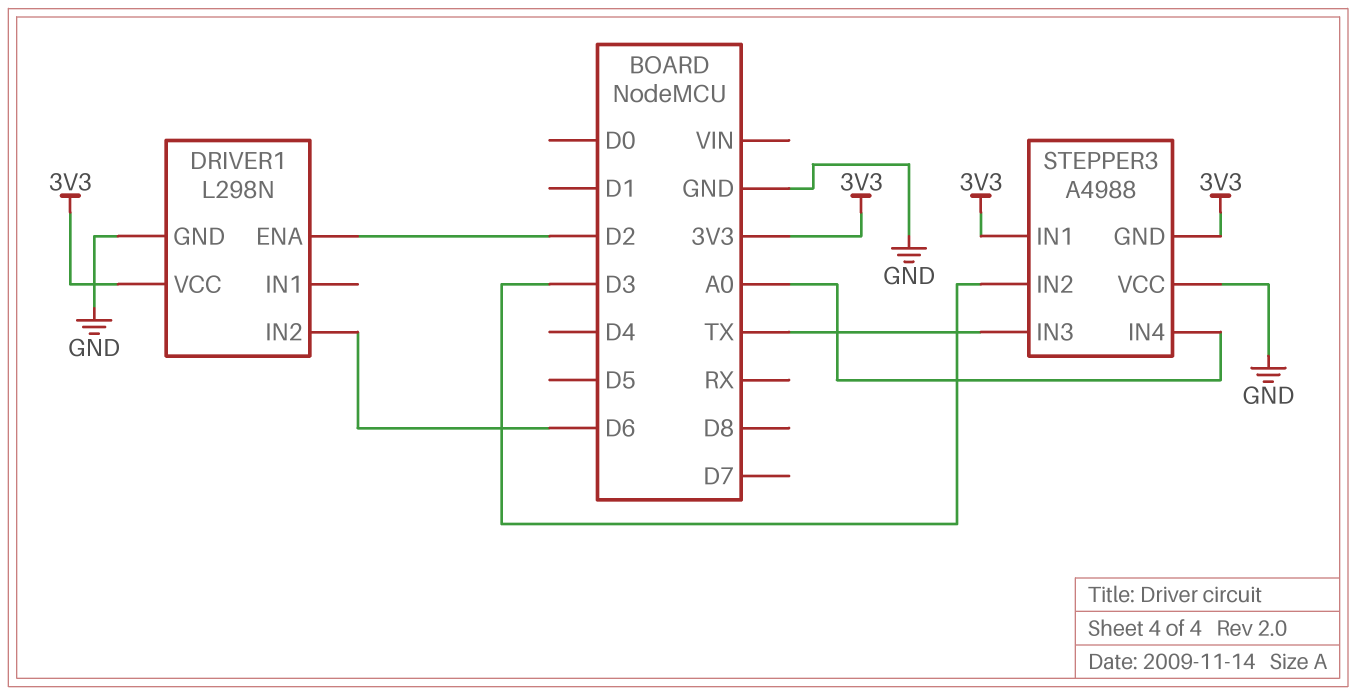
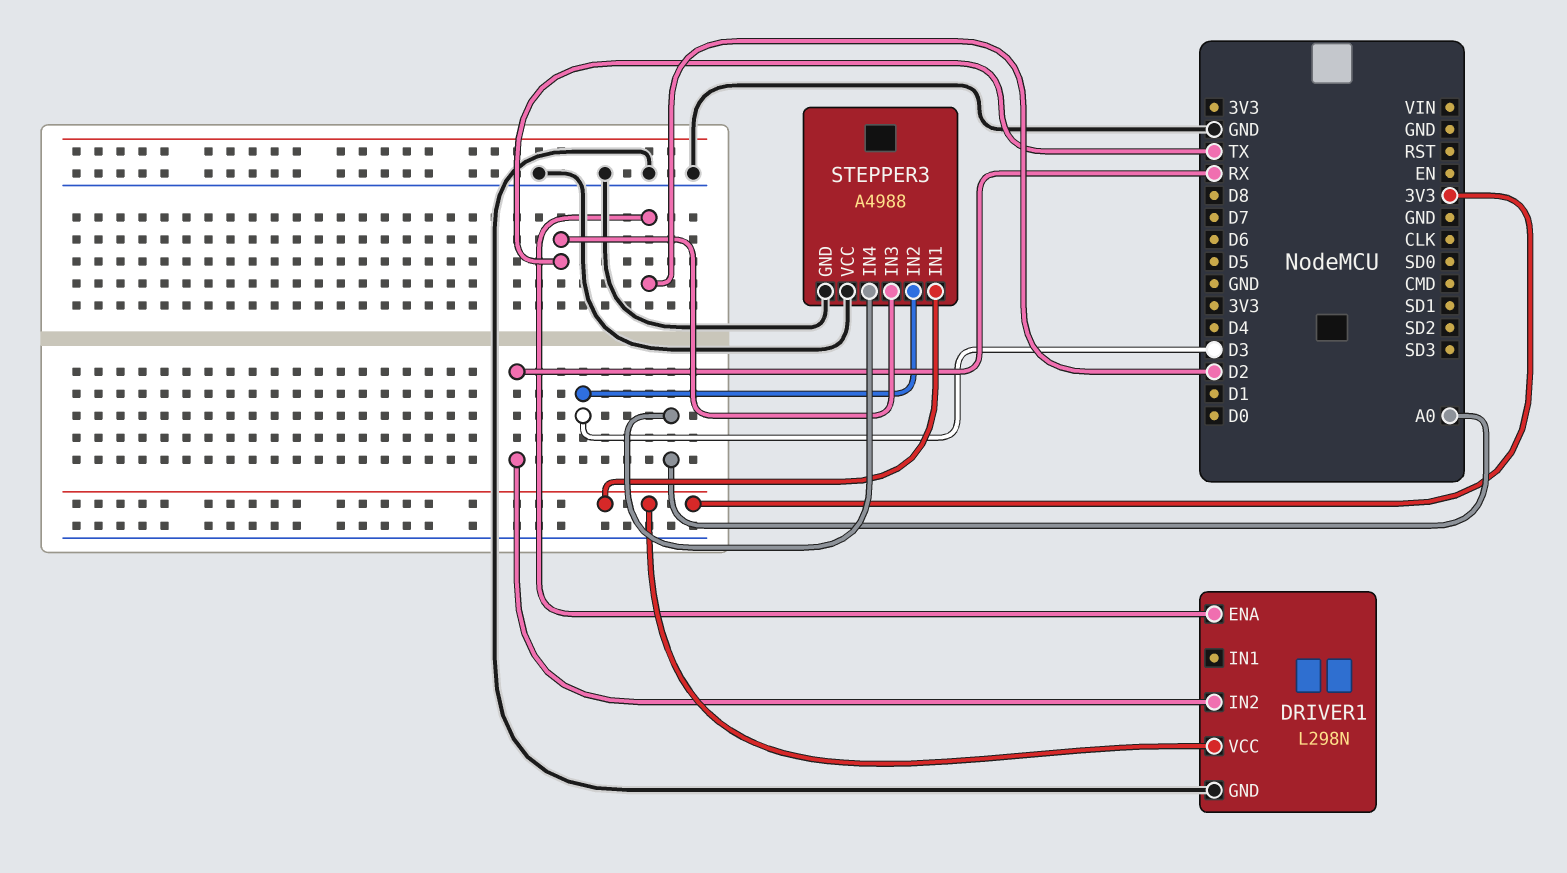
DRIVER1 pin IN2: D6 -> RX
STEPPER3 pin GND: 3V3 -> GND

